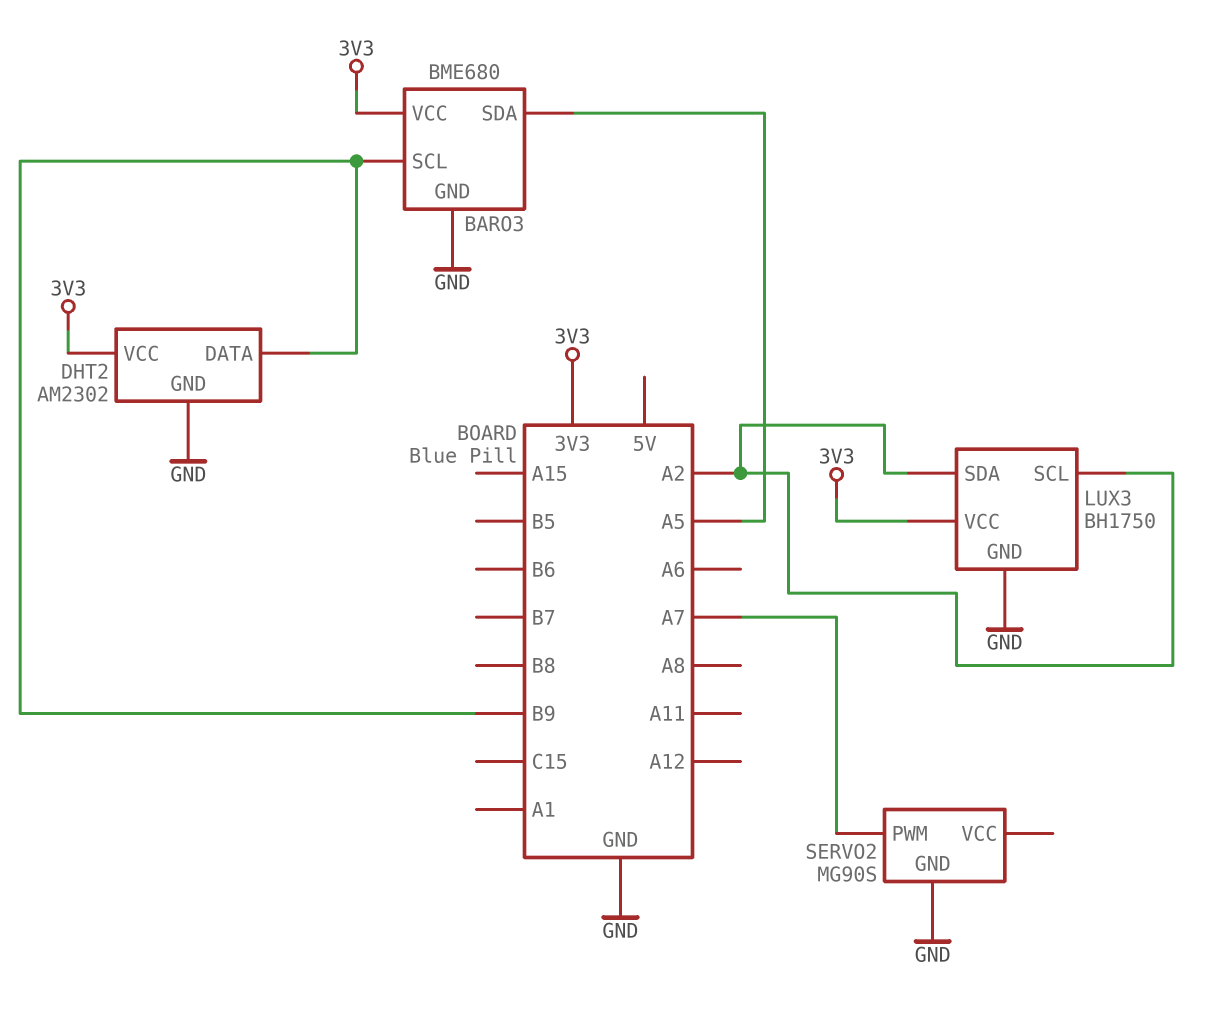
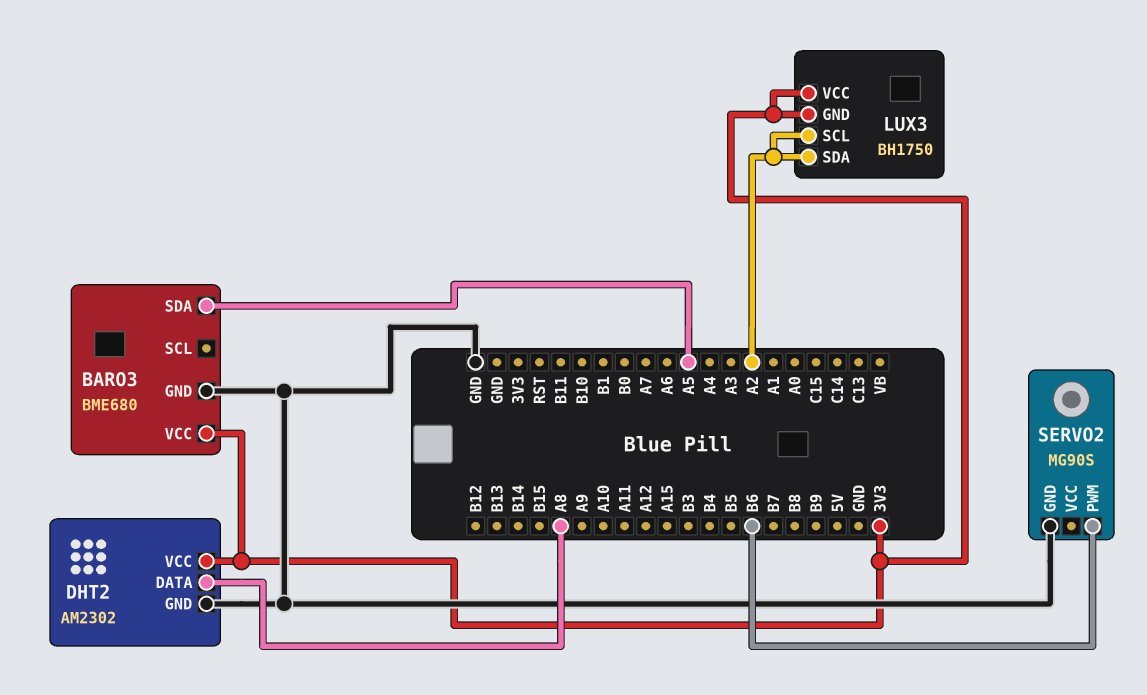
BARO3 pin SCL: B9 -> none
DHT2 pin DATA: B9 -> A8
LUX3 pin GND: GND -> 3V3
SERVO2 pin PWM: A7 -> B6

